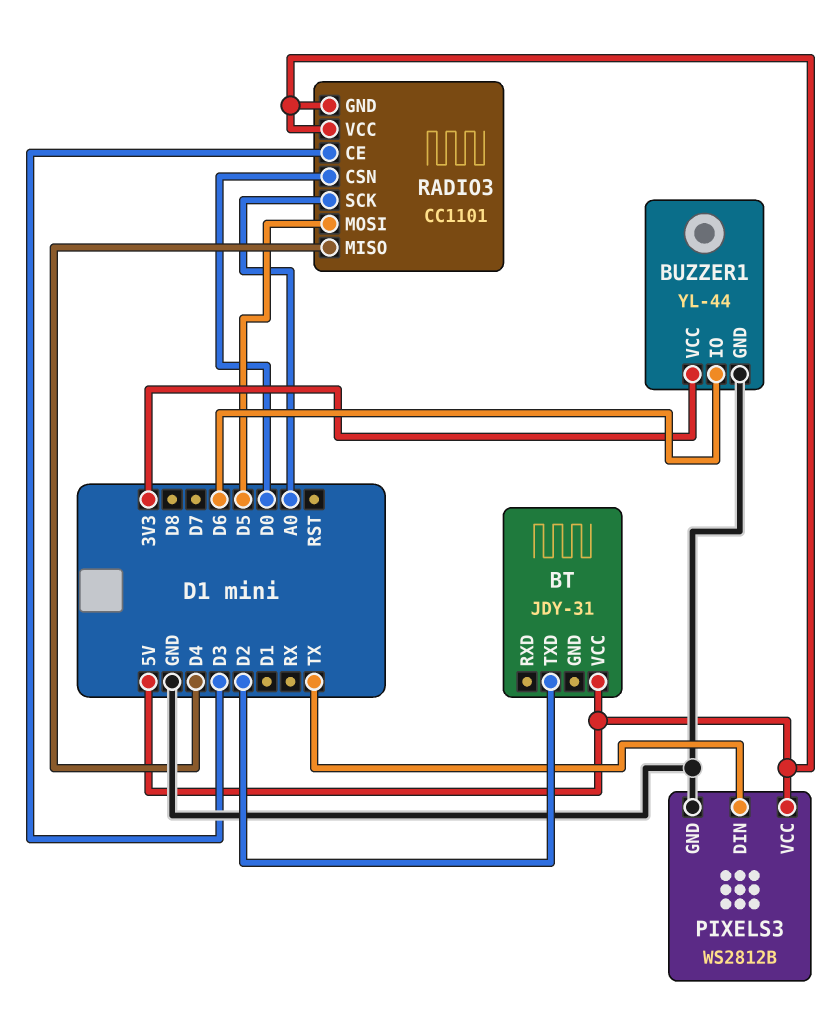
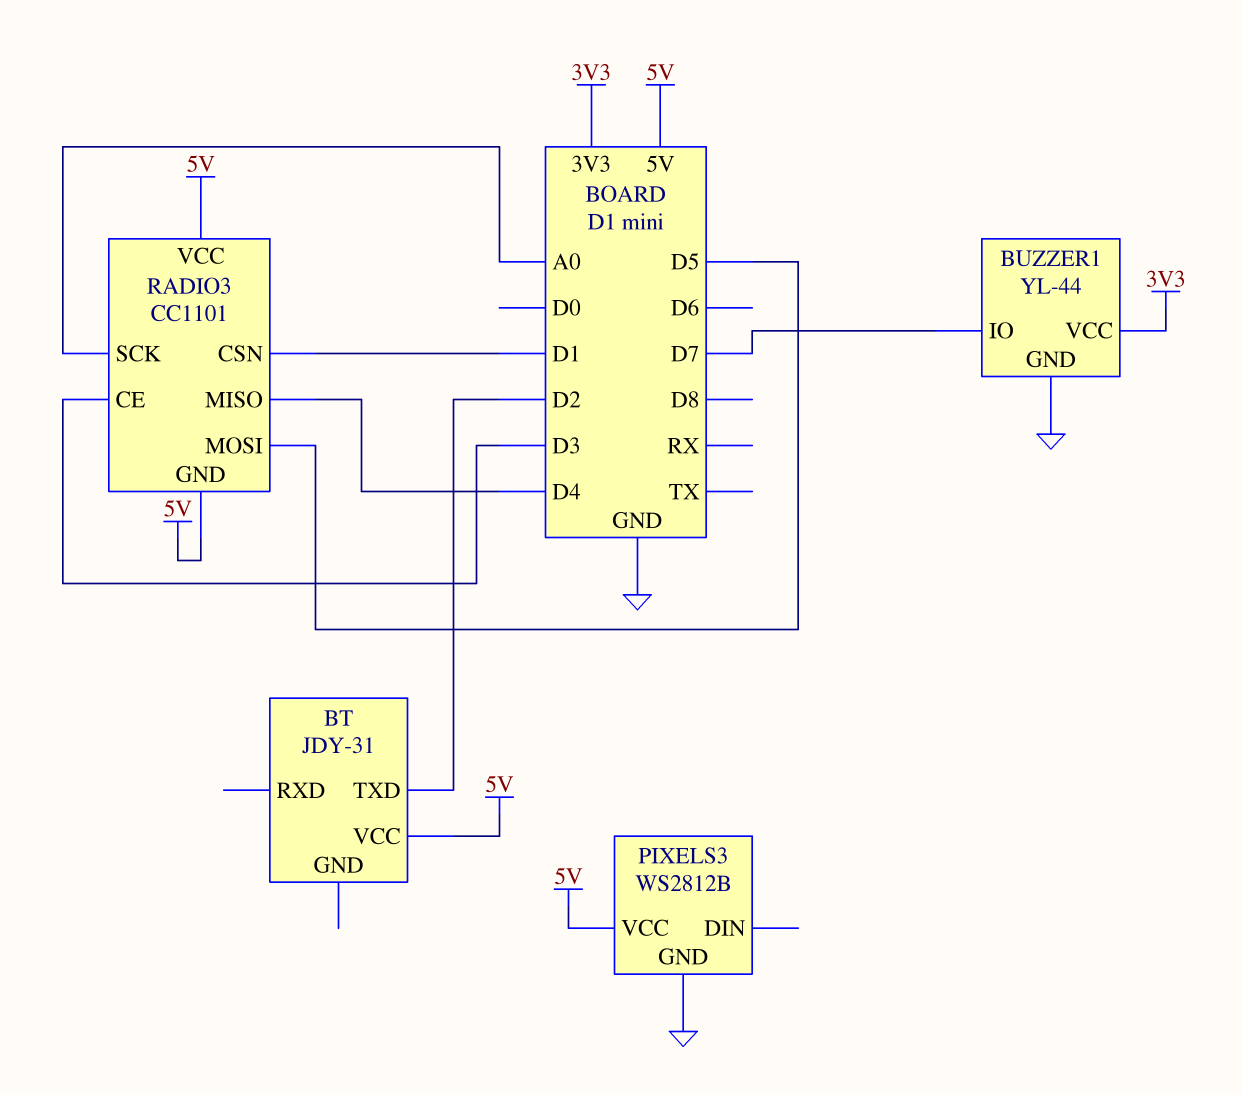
BUZZER1 pin IO: D6 -> D7
PIXELS3 pin DIN: TX -> none
RADIO3 pin CSN: D0 -> D1

